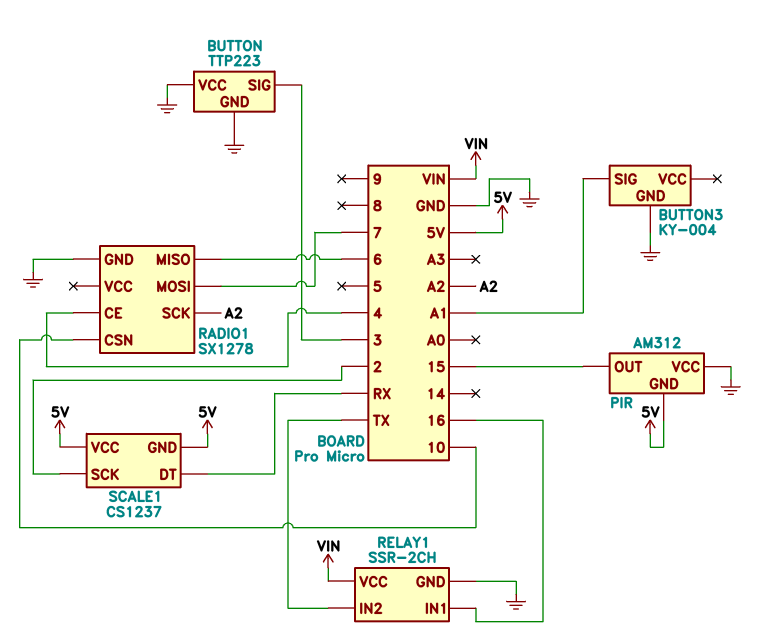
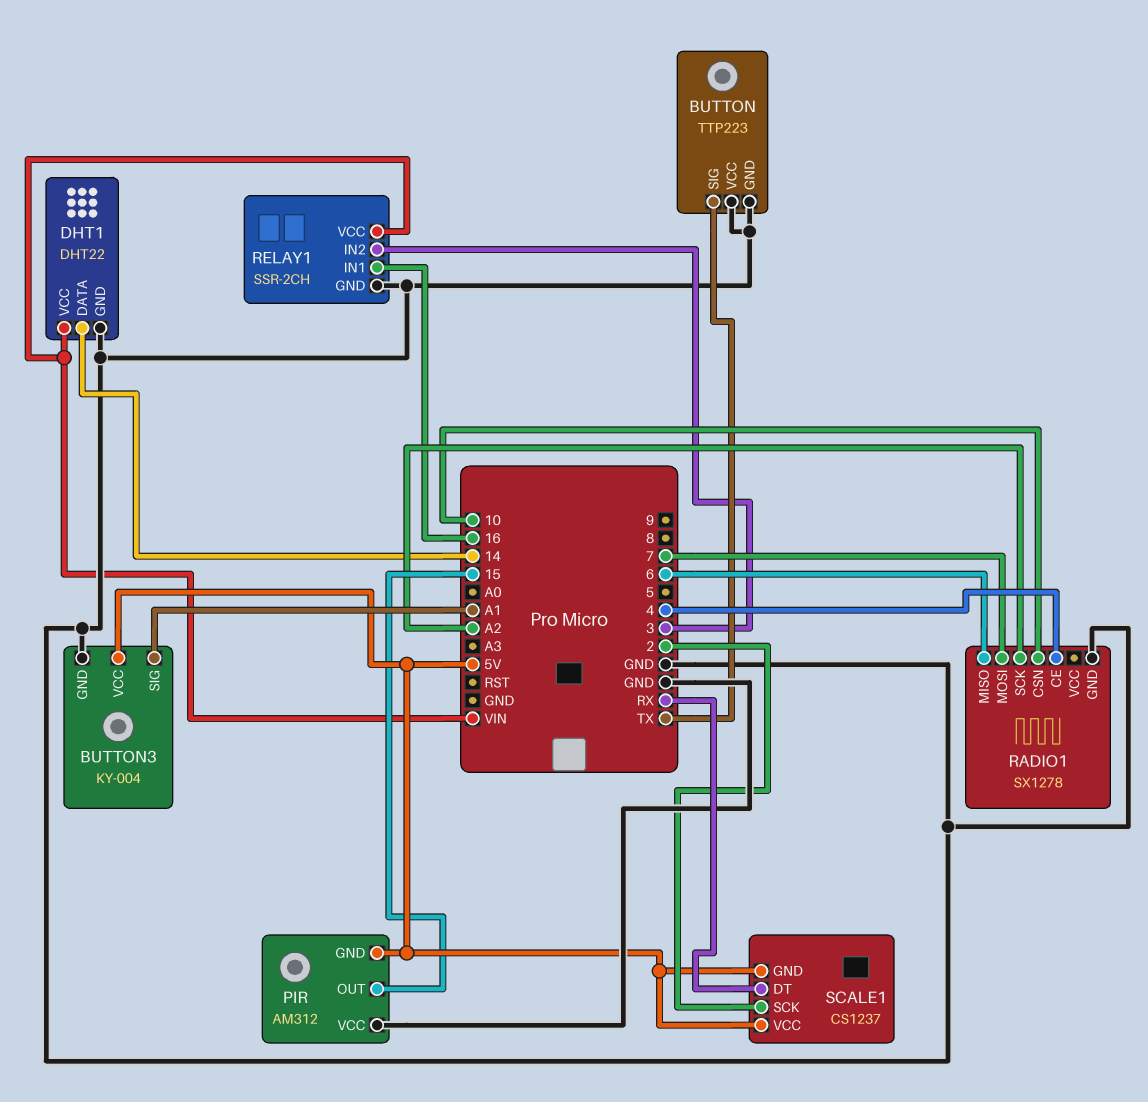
BUTTON pin SIG: 3 -> TX
BUTTON3 pin VCC: none -> 5V
DHT1: none -> DHT22
DHT1 pin DATA: none -> 14
DHT1 pin GND: none -> GND
DHT1 pin VCC: none -> VIN
RELAY1 pin IN2: TX -> 3

